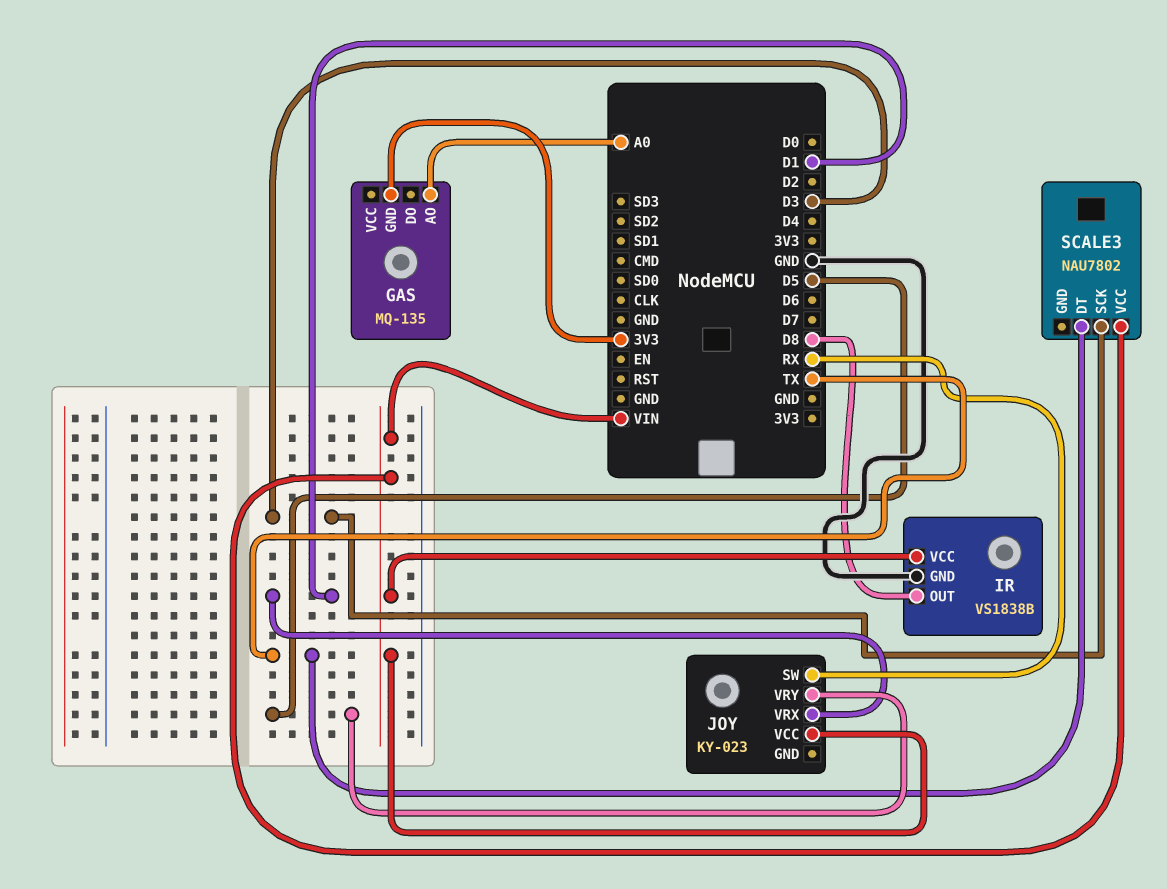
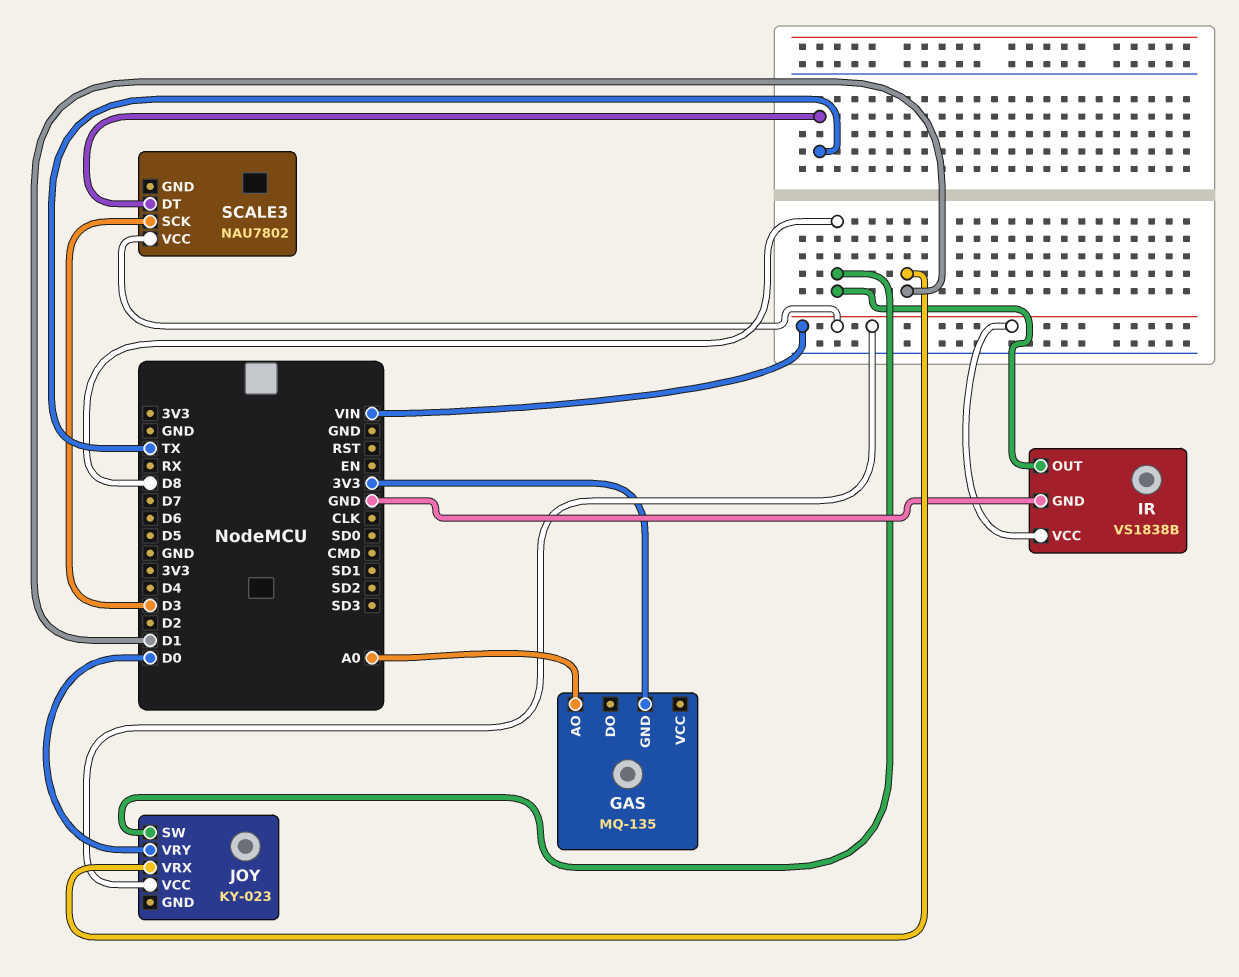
JOY pin SW: RX -> D8
JOY pin VRY: D5 -> D0

